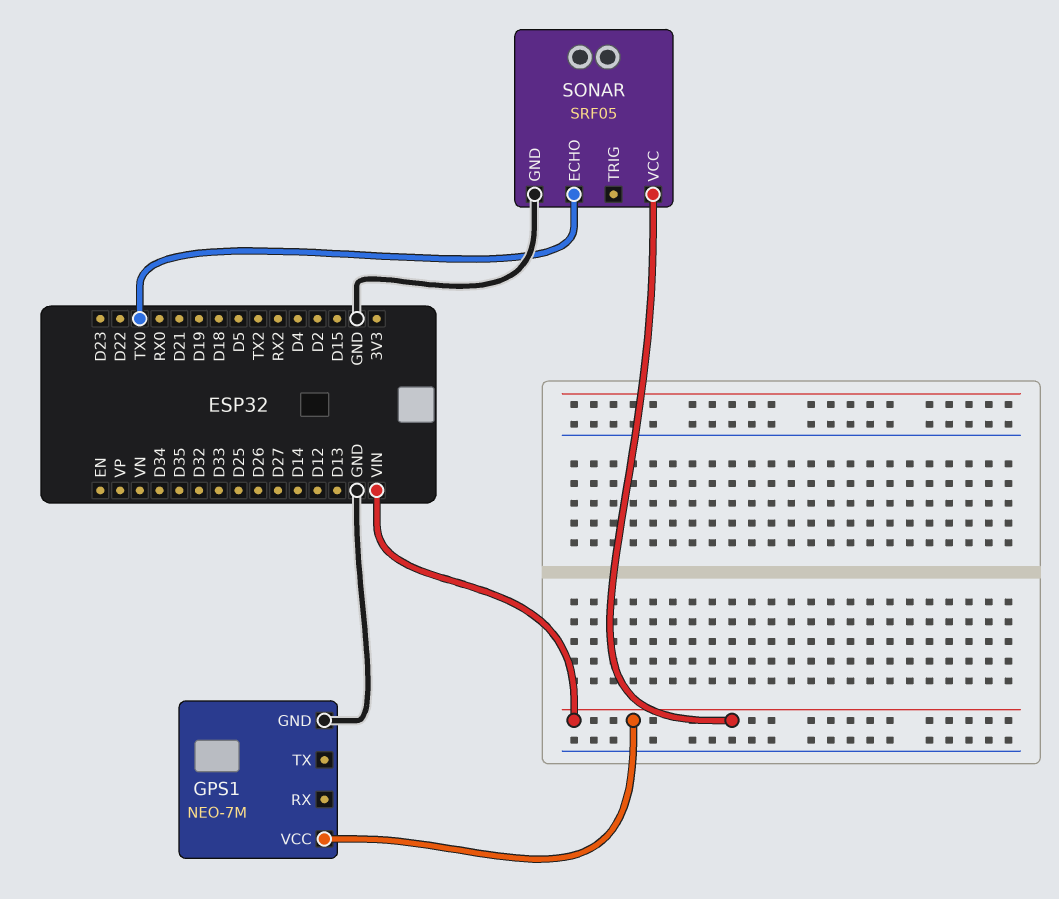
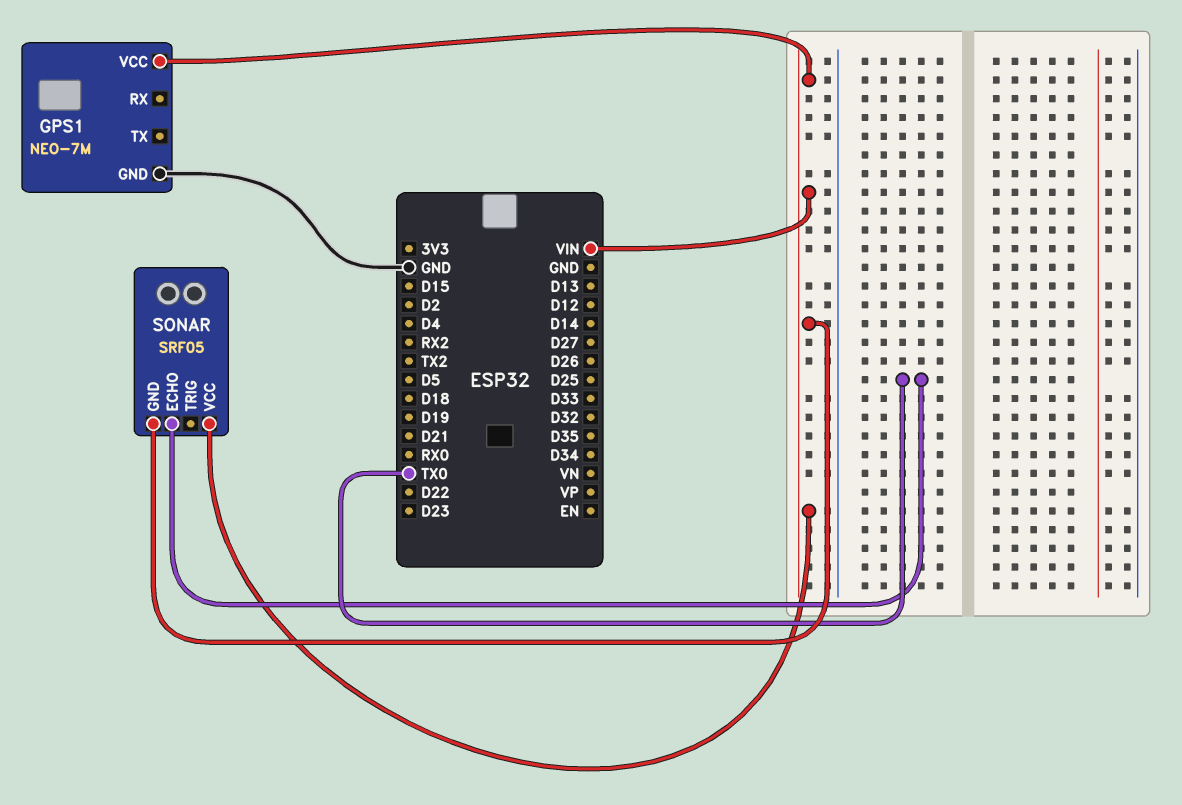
SONAR pin GND: GND -> VIN

